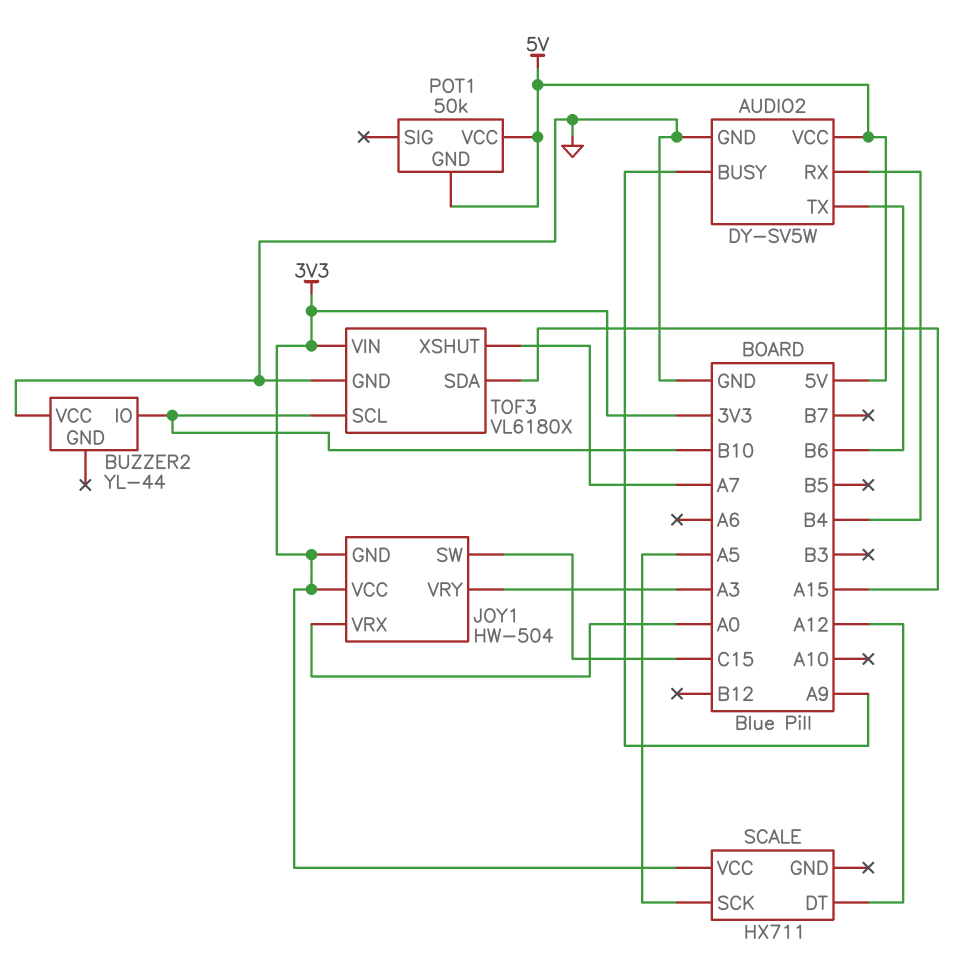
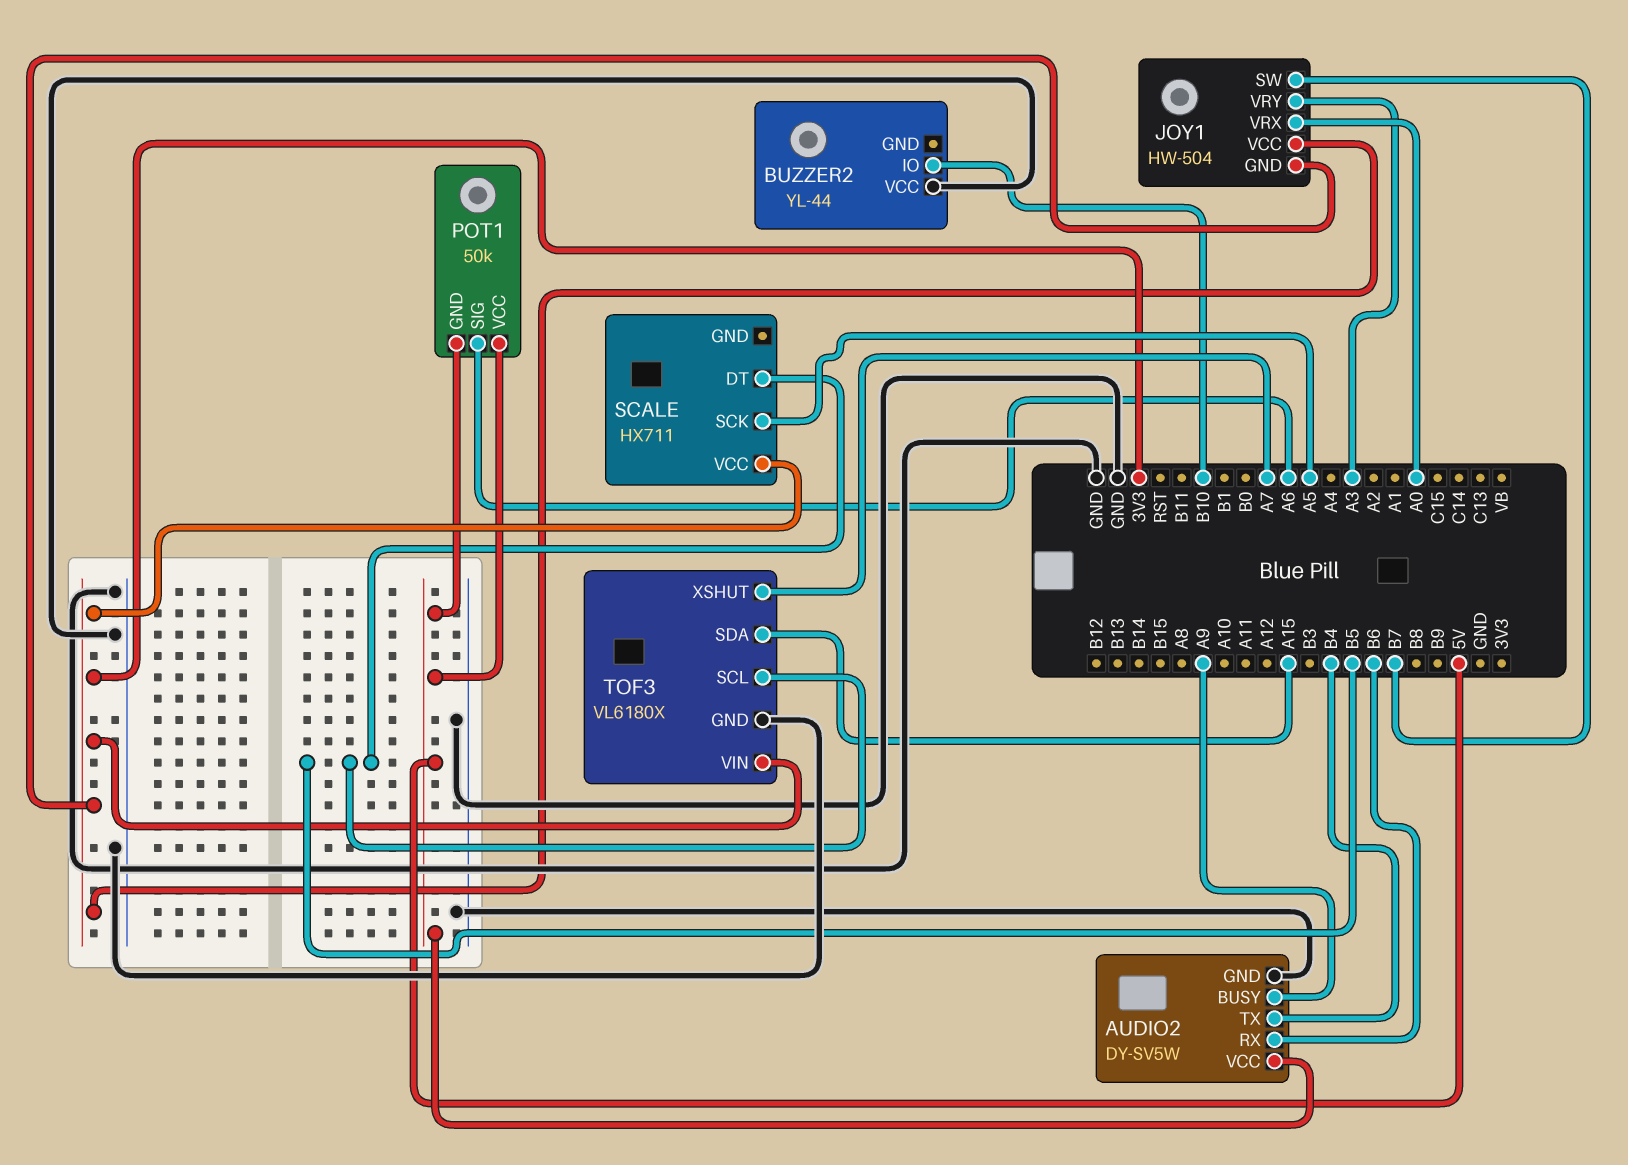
AUDIO2 pin RX: B4 -> B6
AUDIO2 pin TX: B6 -> B4
JOY1 pin SW: C15 -> B7
POT1 pin SIG: none -> A6
SCALE pin DT: A12 -> B5
TOF3 pin SCL: B10 -> B5

